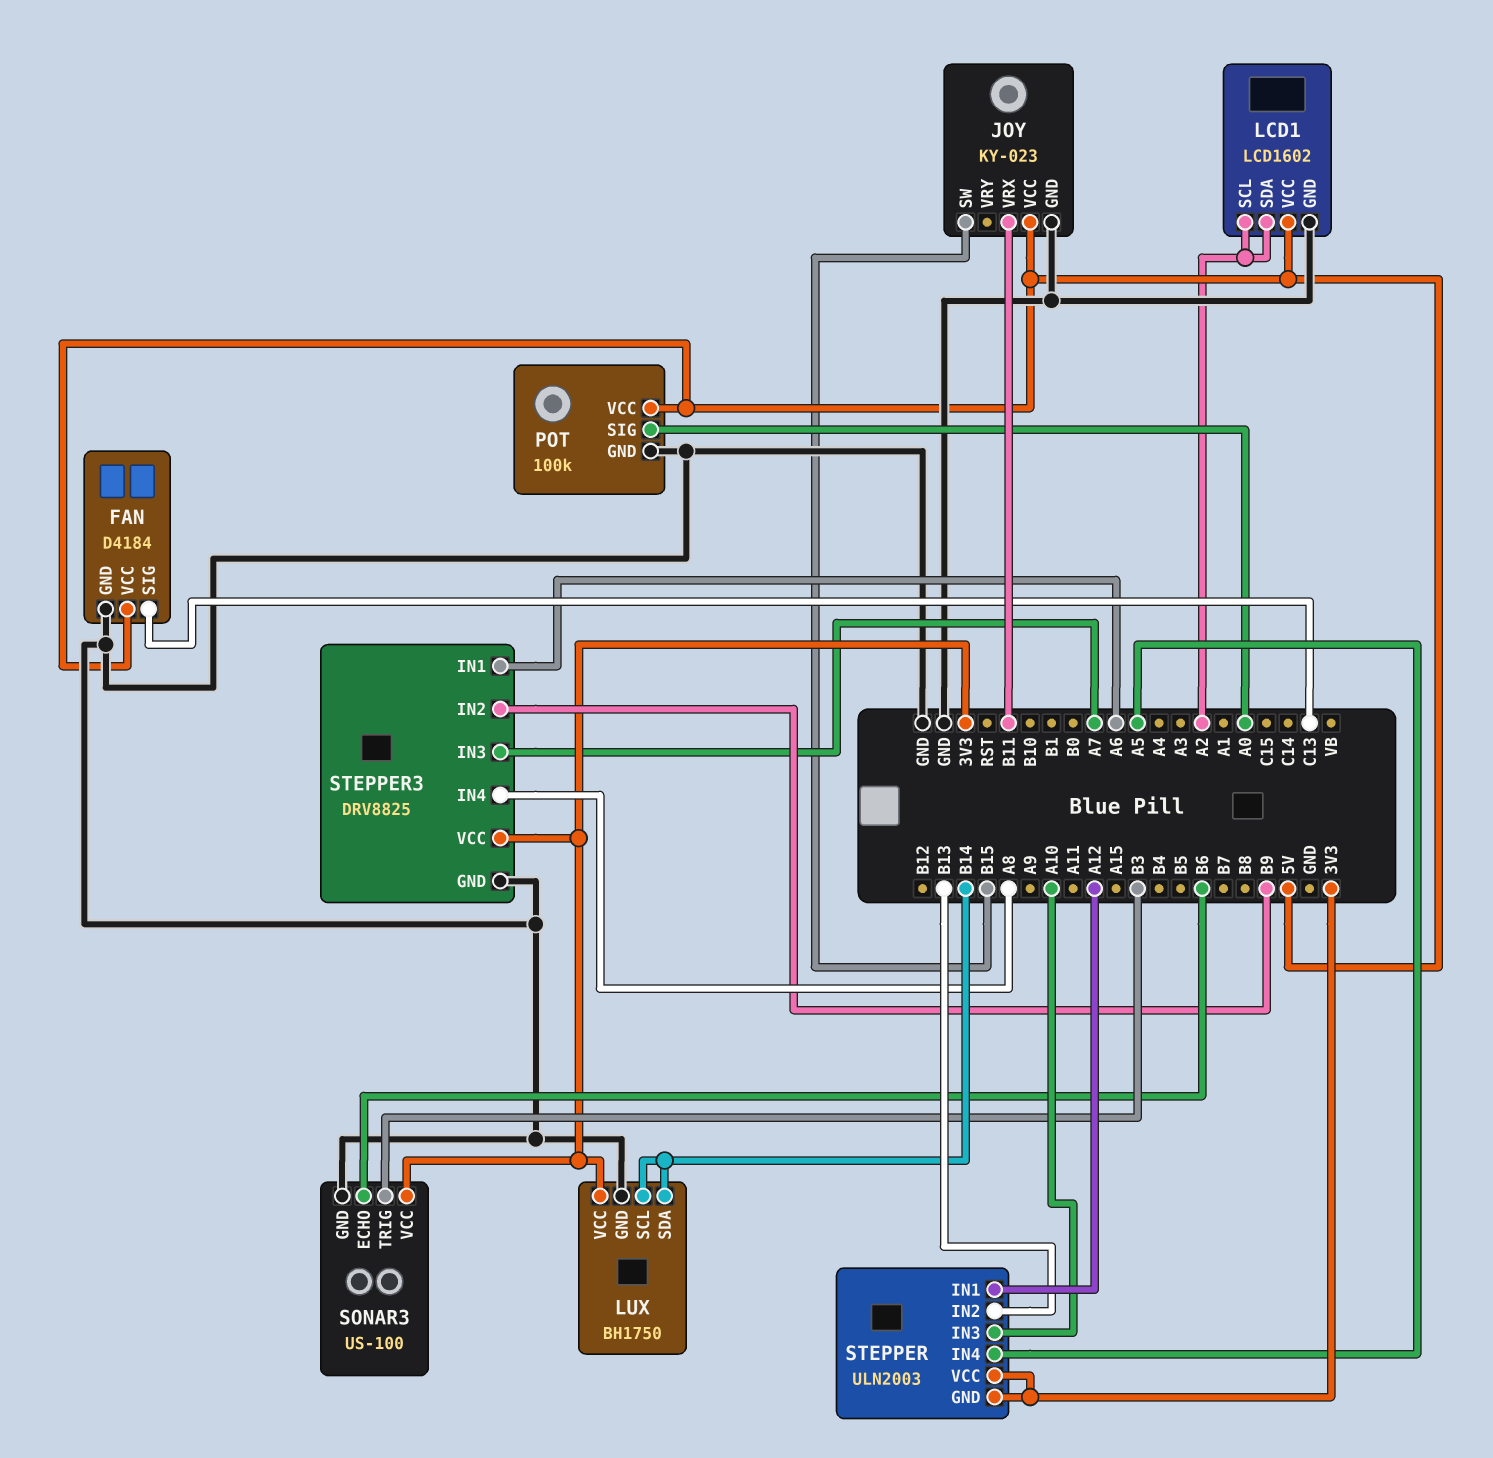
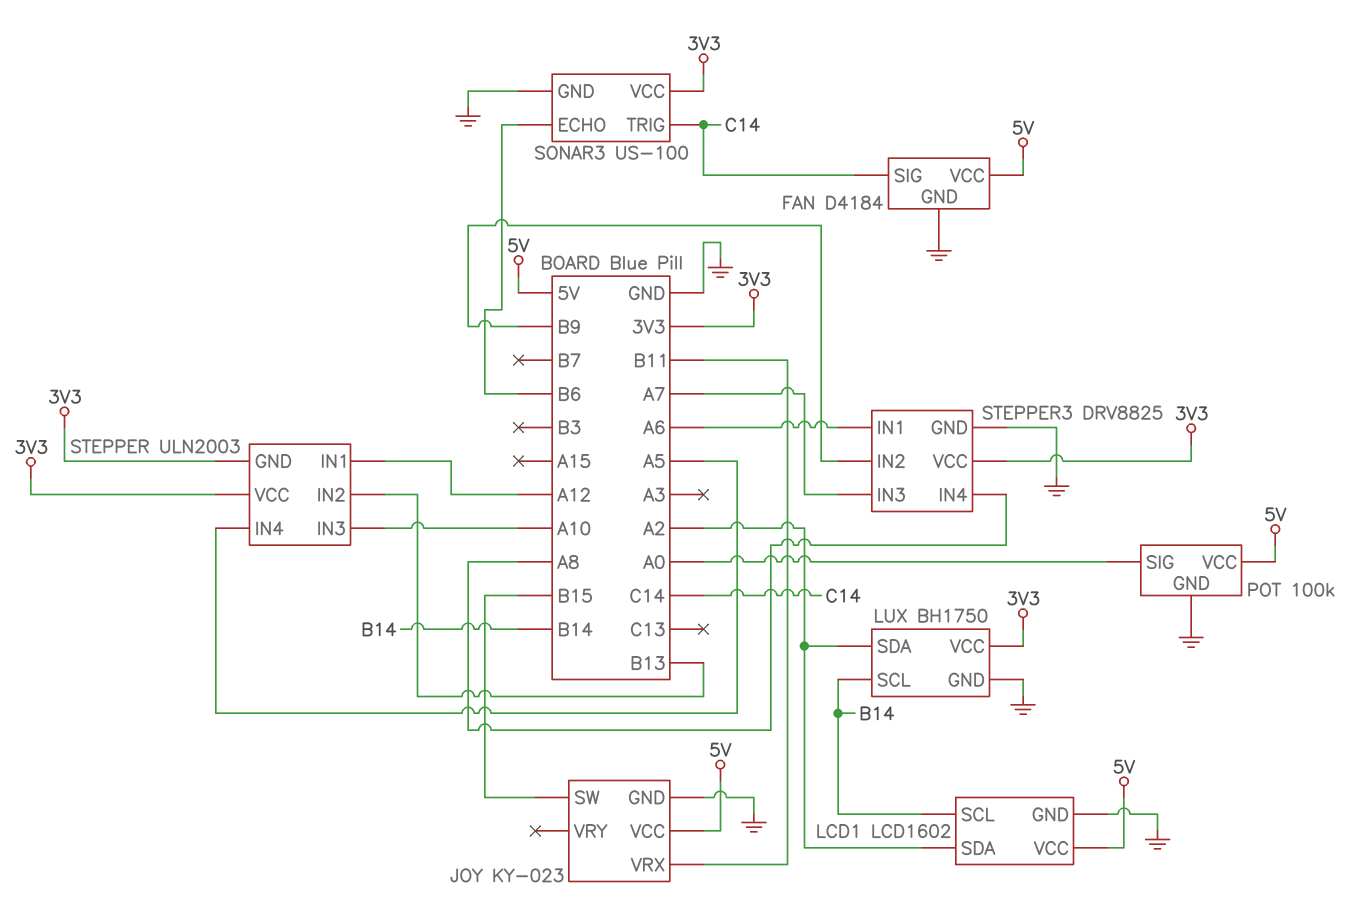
FAN pin SIG: C13 -> C14
LCD1 pin SCL: A2 -> B14
LUX pin SDA: B14 -> A2
SONAR3 pin TRIG: B3 -> C14

